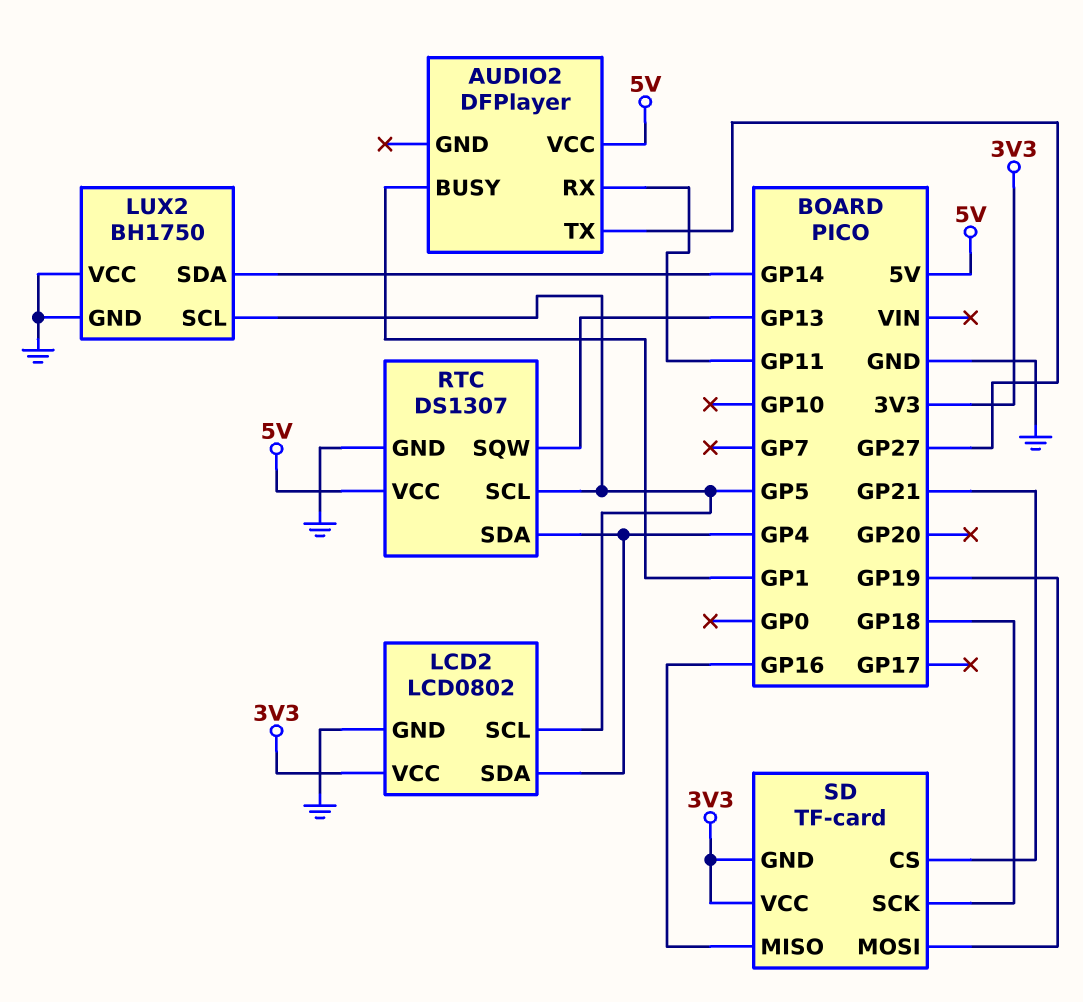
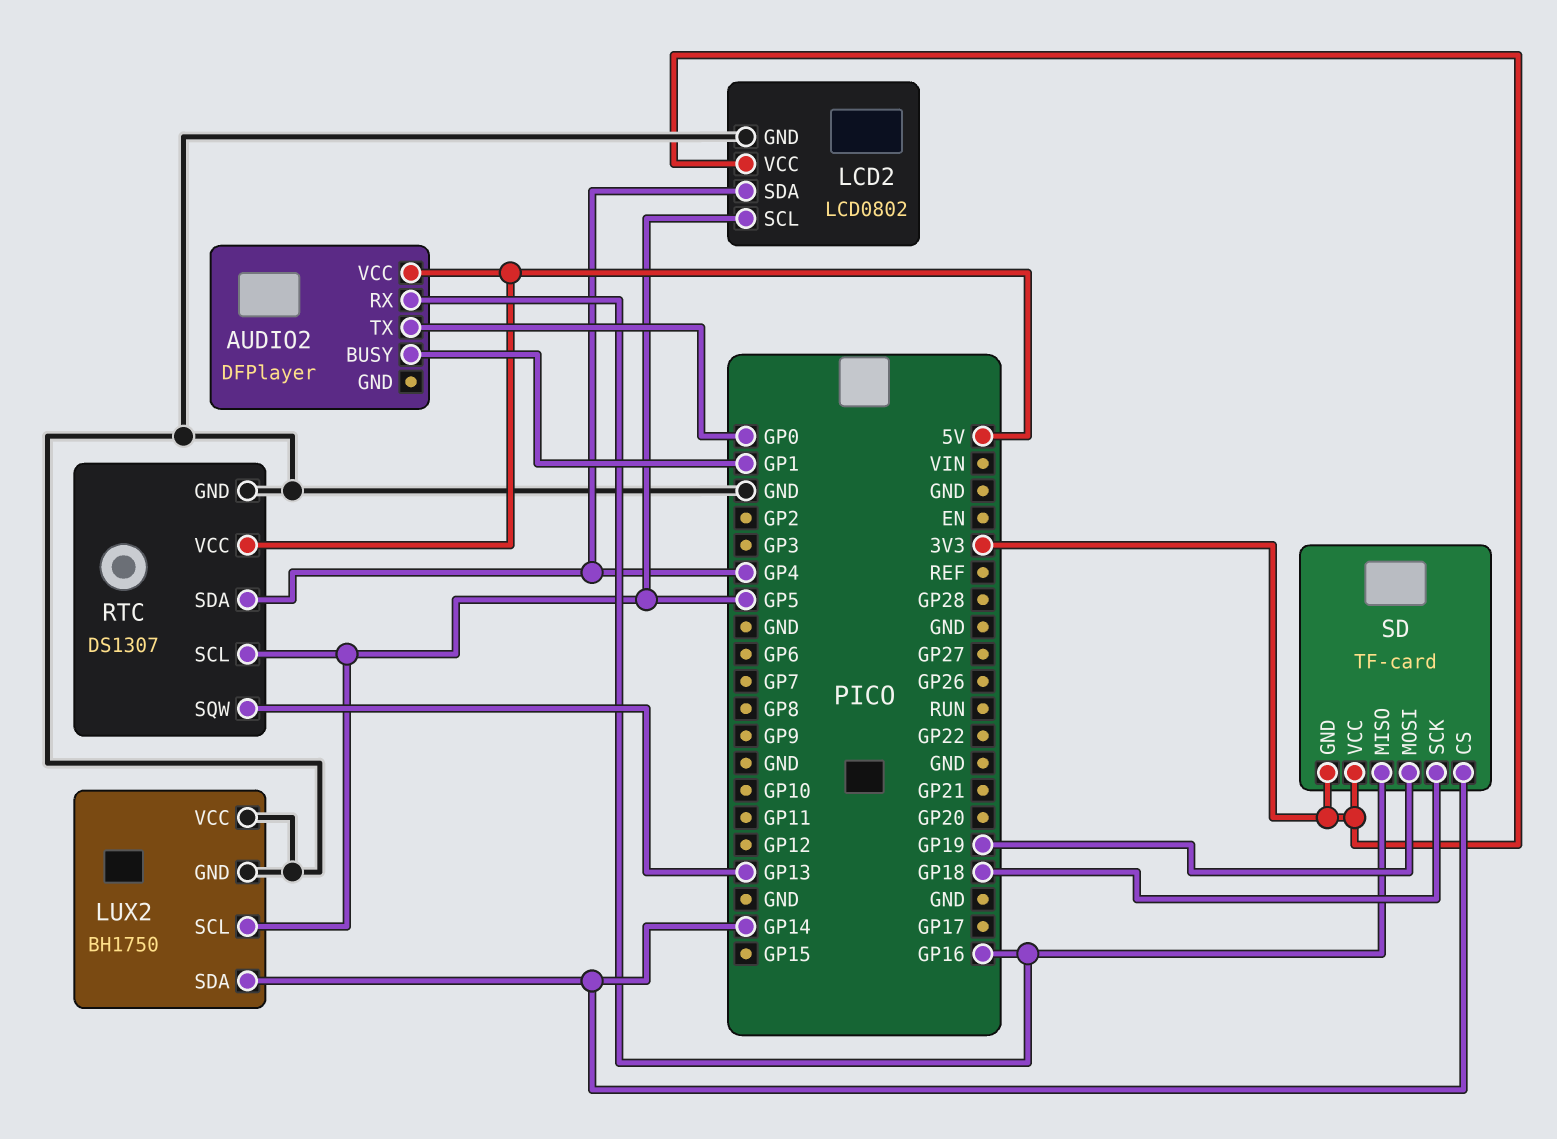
AUDIO2 pin RX: GP11 -> GP16
AUDIO2 pin TX: GP27 -> GP0
SD pin CS: GP21 -> GP14

